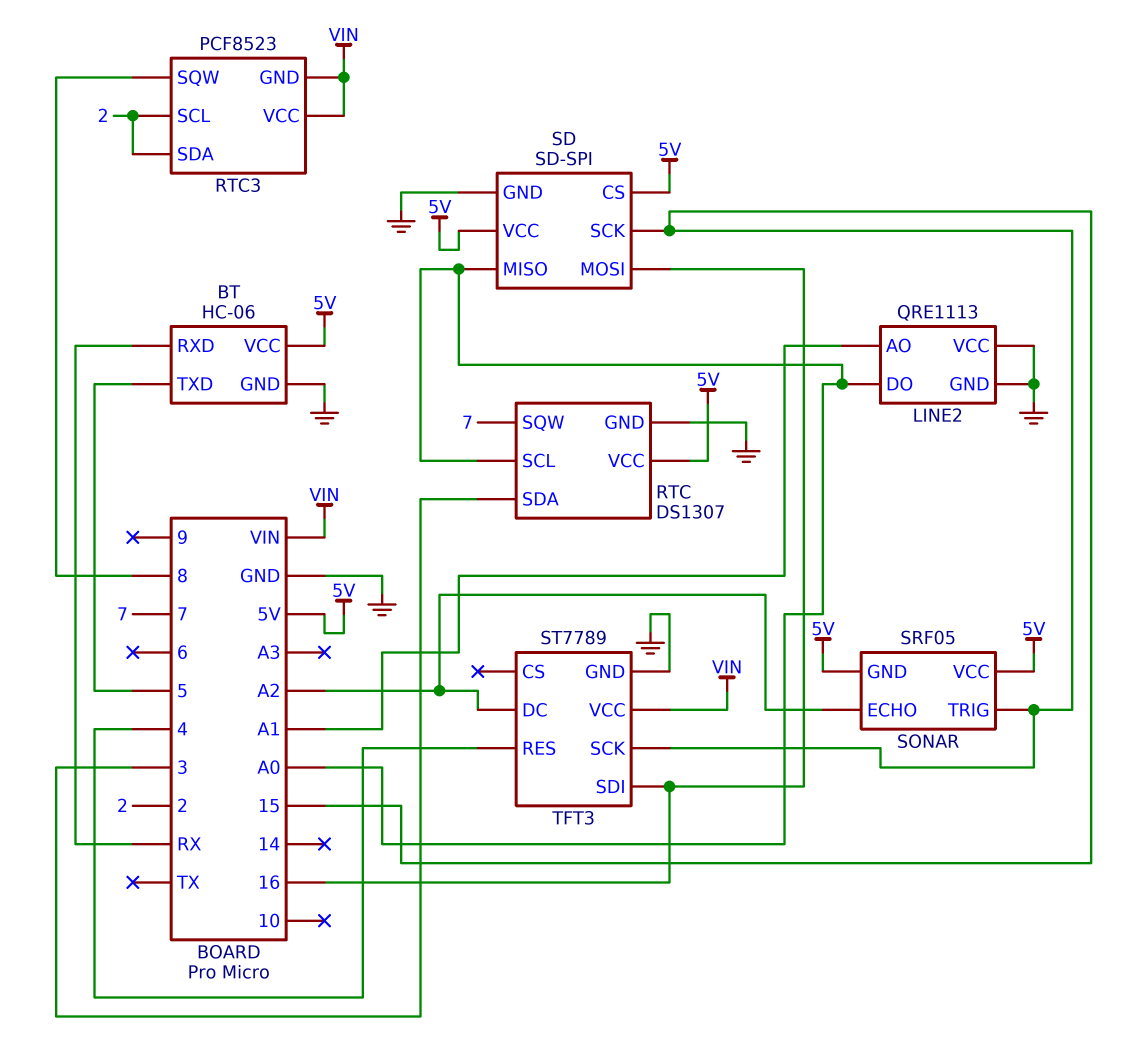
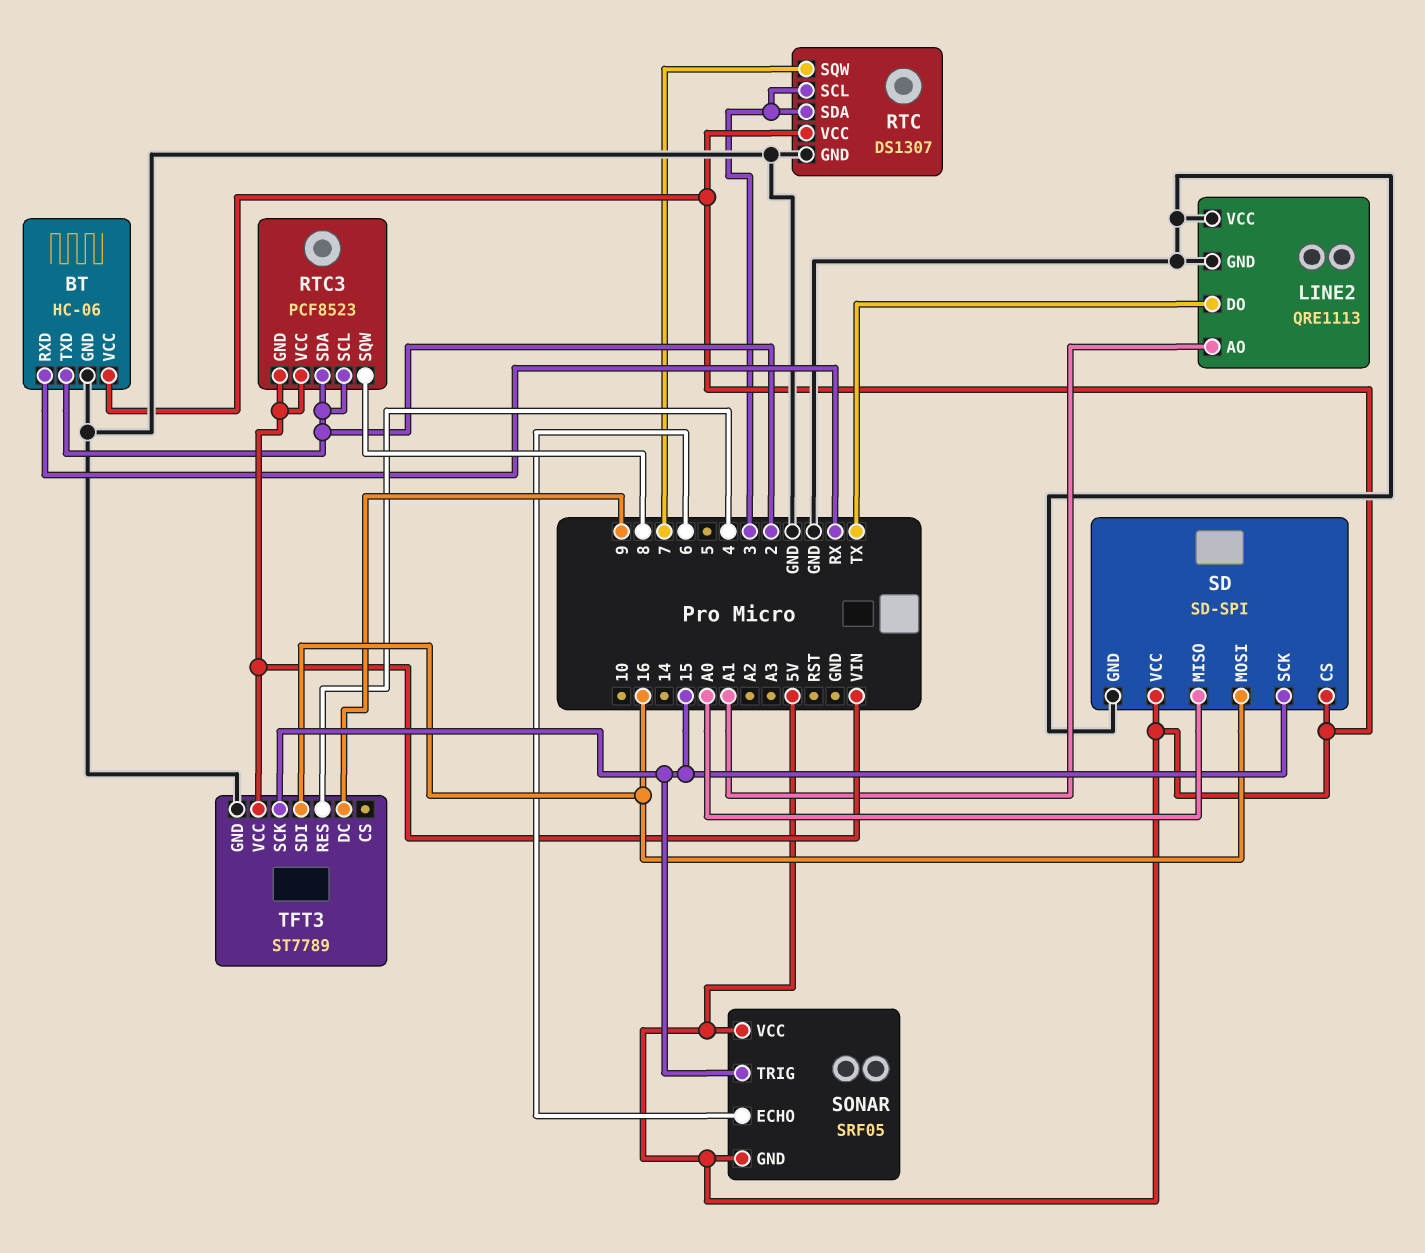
BT pin TXD: 5 -> 2
LINE2 pin DO: A0 -> TX
RTC pin SCL: A0 -> 3
SONAR pin ECHO: A2 -> 6
TFT3 pin DC: A2 -> 9

